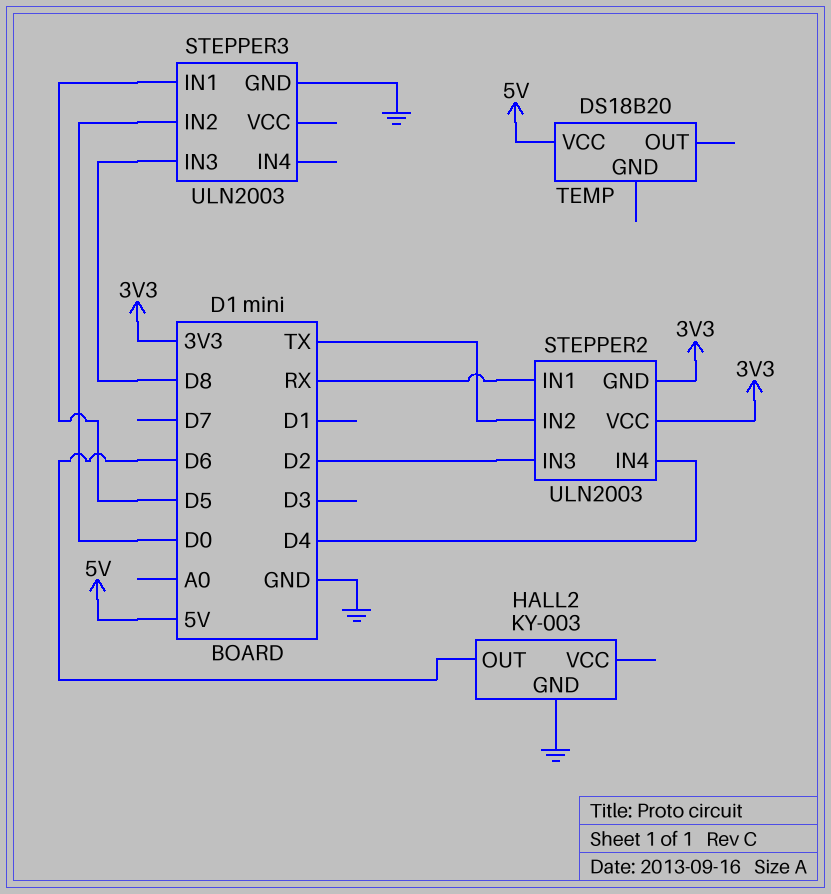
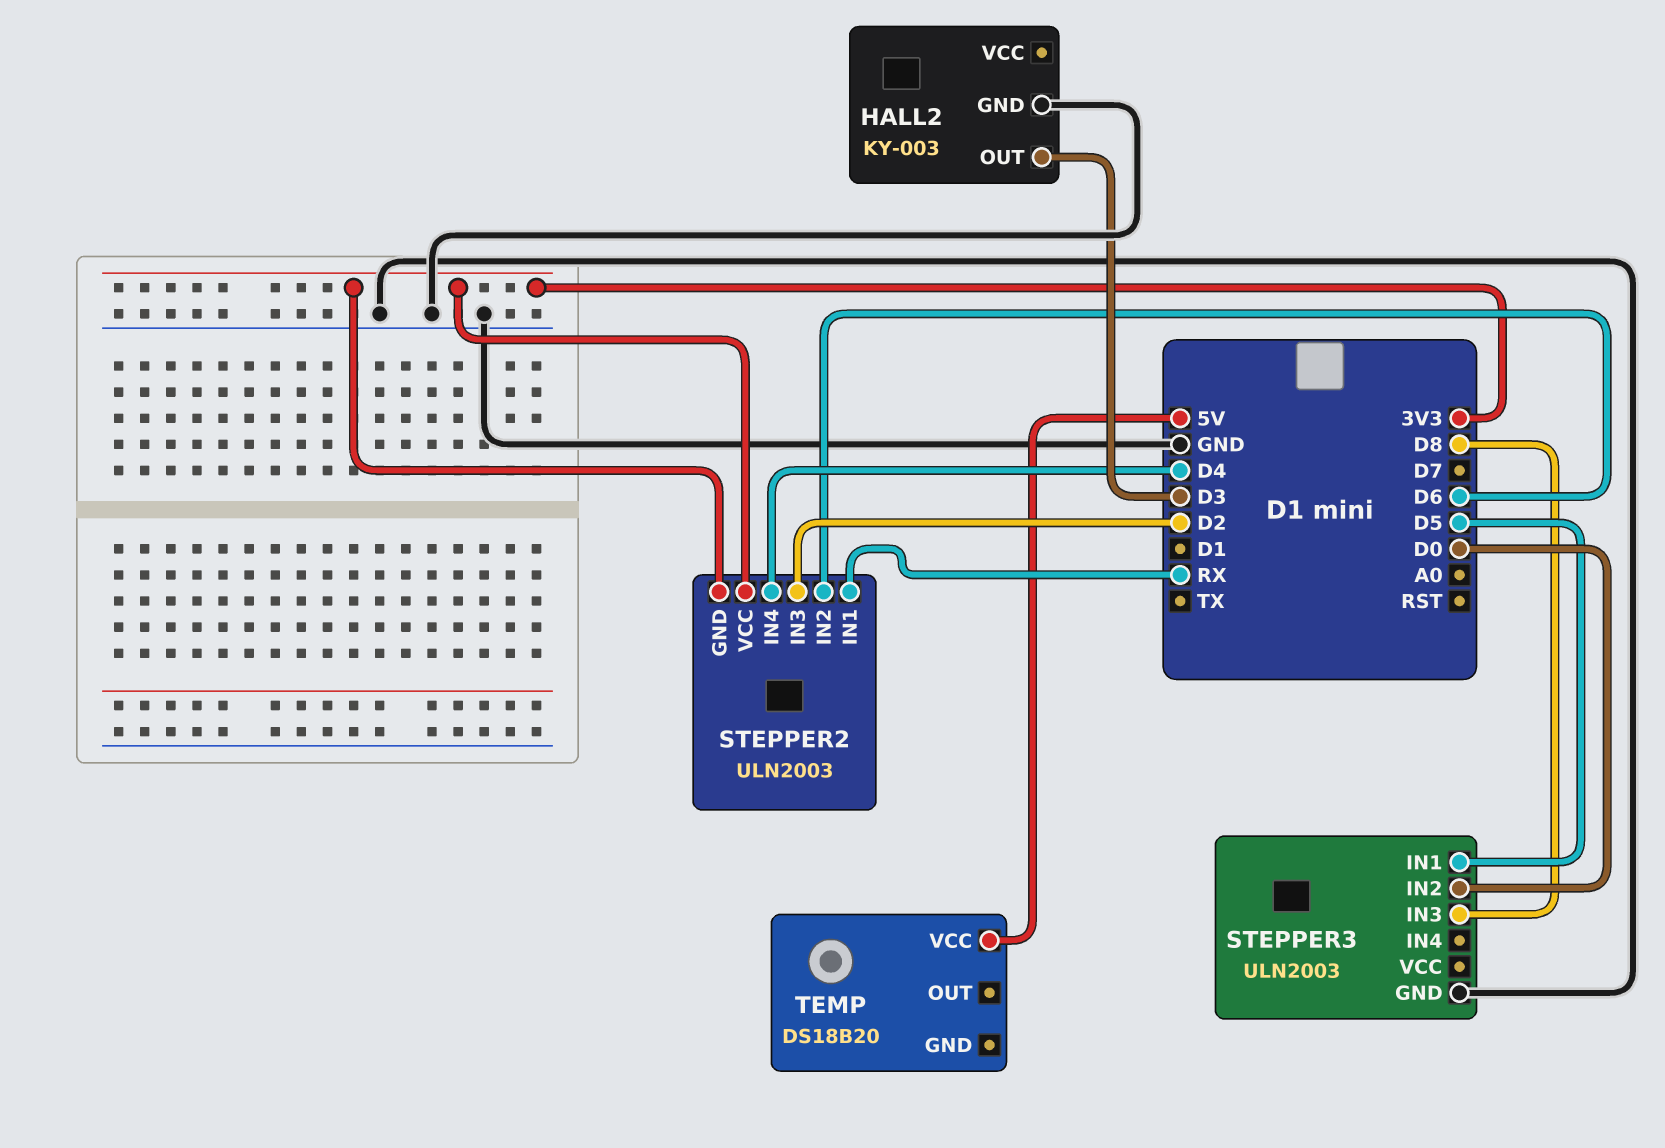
HALL2 pin OUT: D6 -> D3
STEPPER2 pin IN2: TX -> D6

